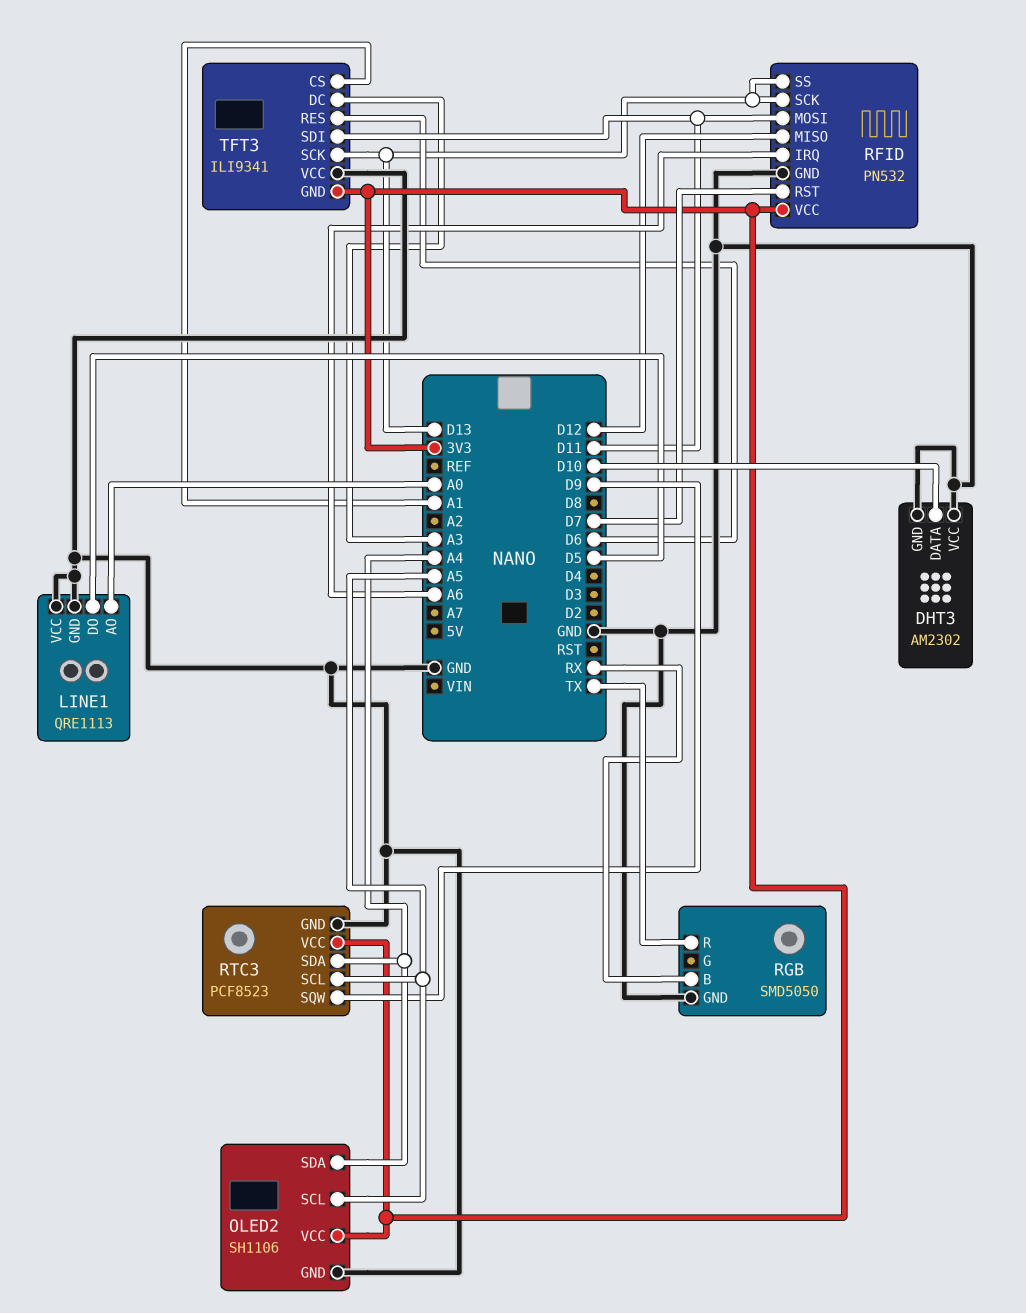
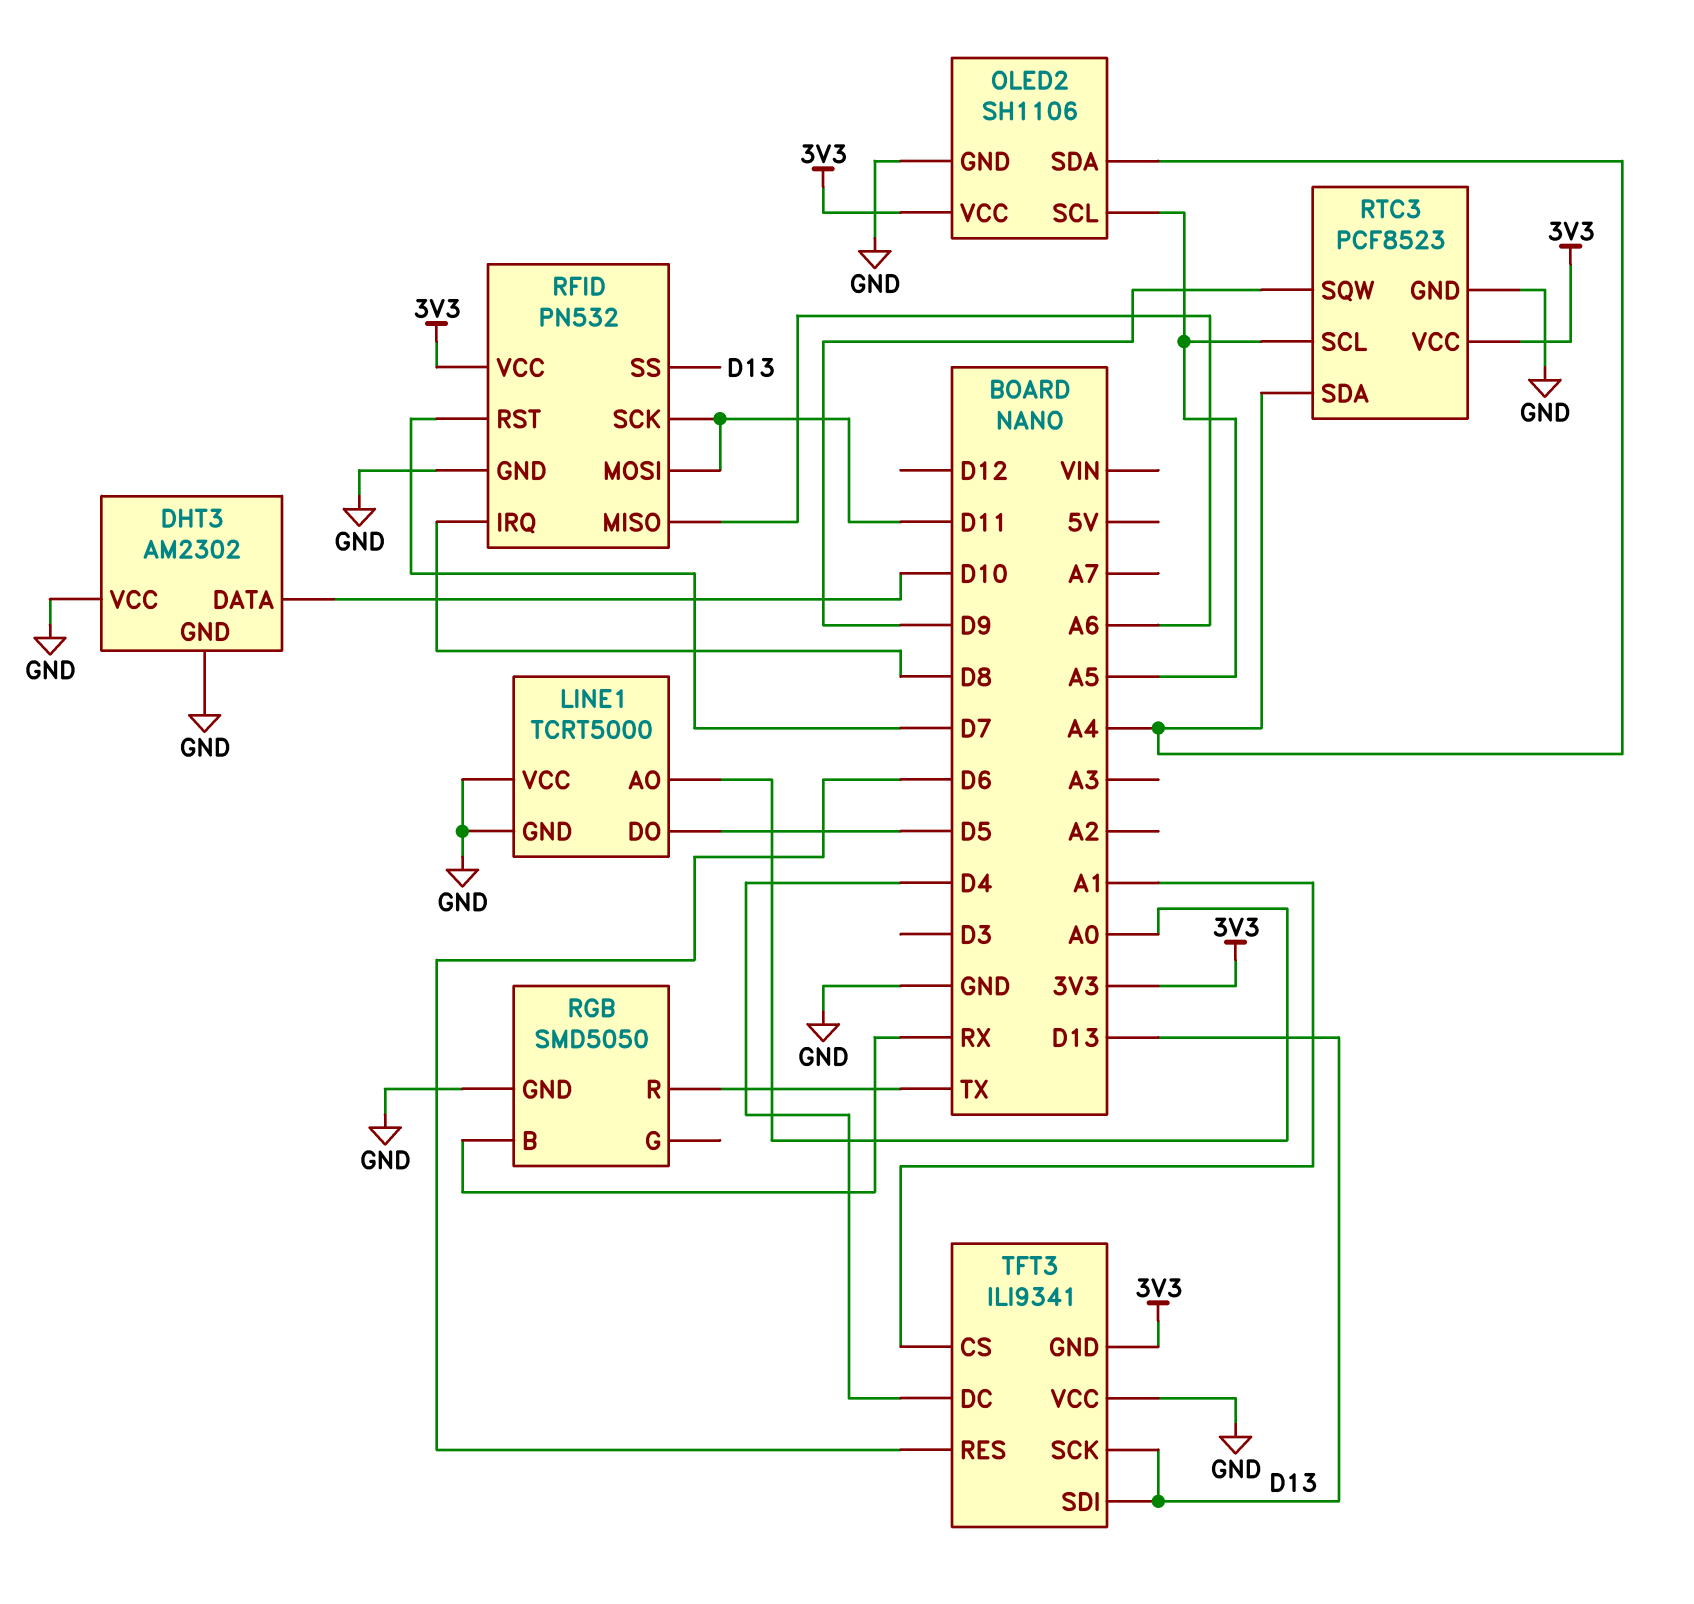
LINE1: QRE1113 -> TCRT5000
RFID pin IRQ: A6 -> D8
RFID pin MISO: D12 -> A6
RFID pin SCK: D13 -> D11
TFT3 pin DC: A3 -> D4
TFT3 pin SDI: D11 -> D13

